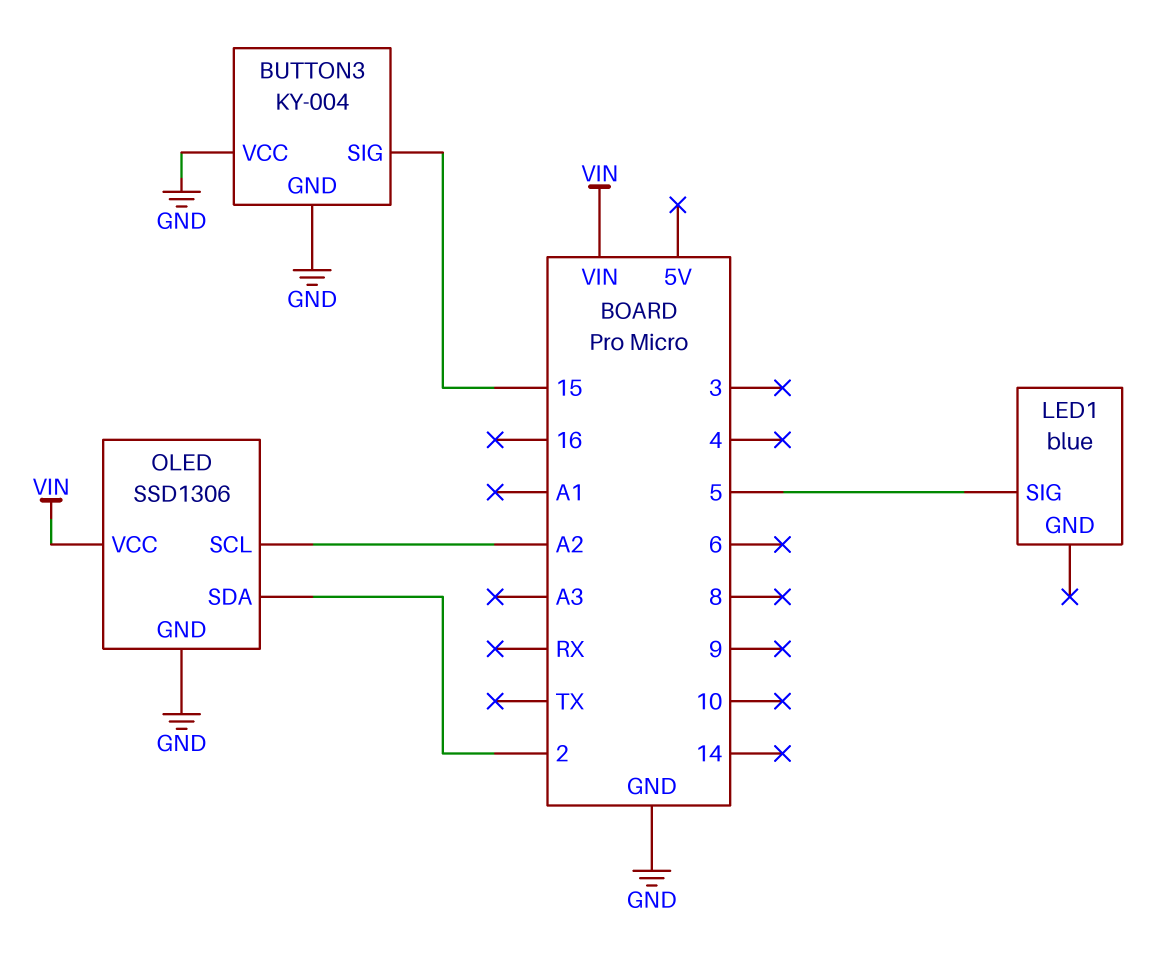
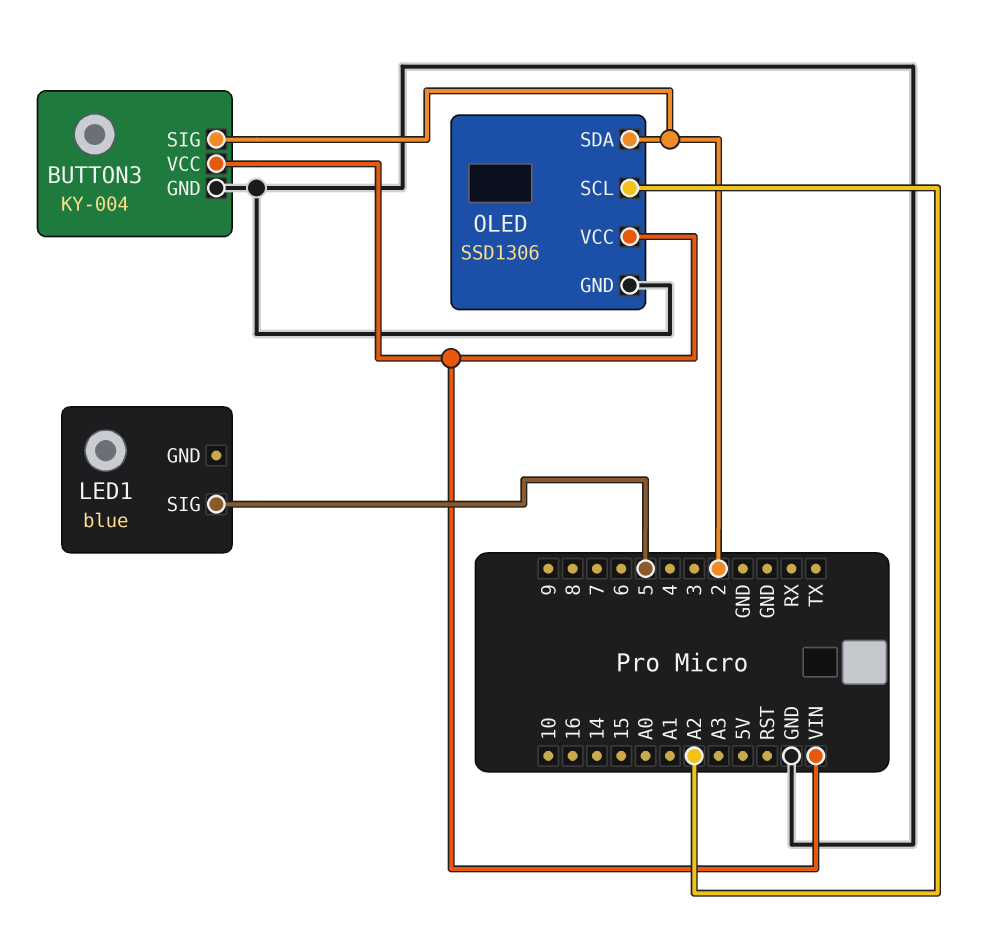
BUTTON3 pin SIG: 15 -> 2
BUTTON3 pin VCC: GND -> VIN

